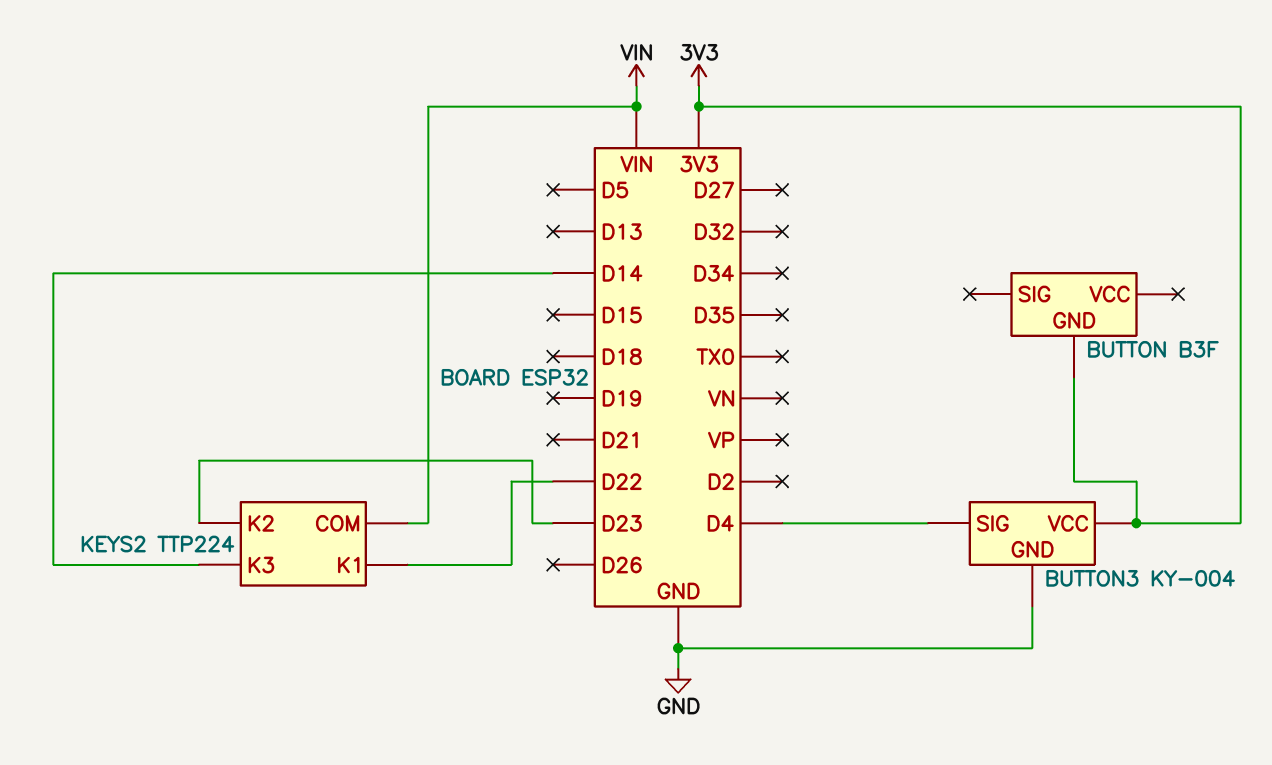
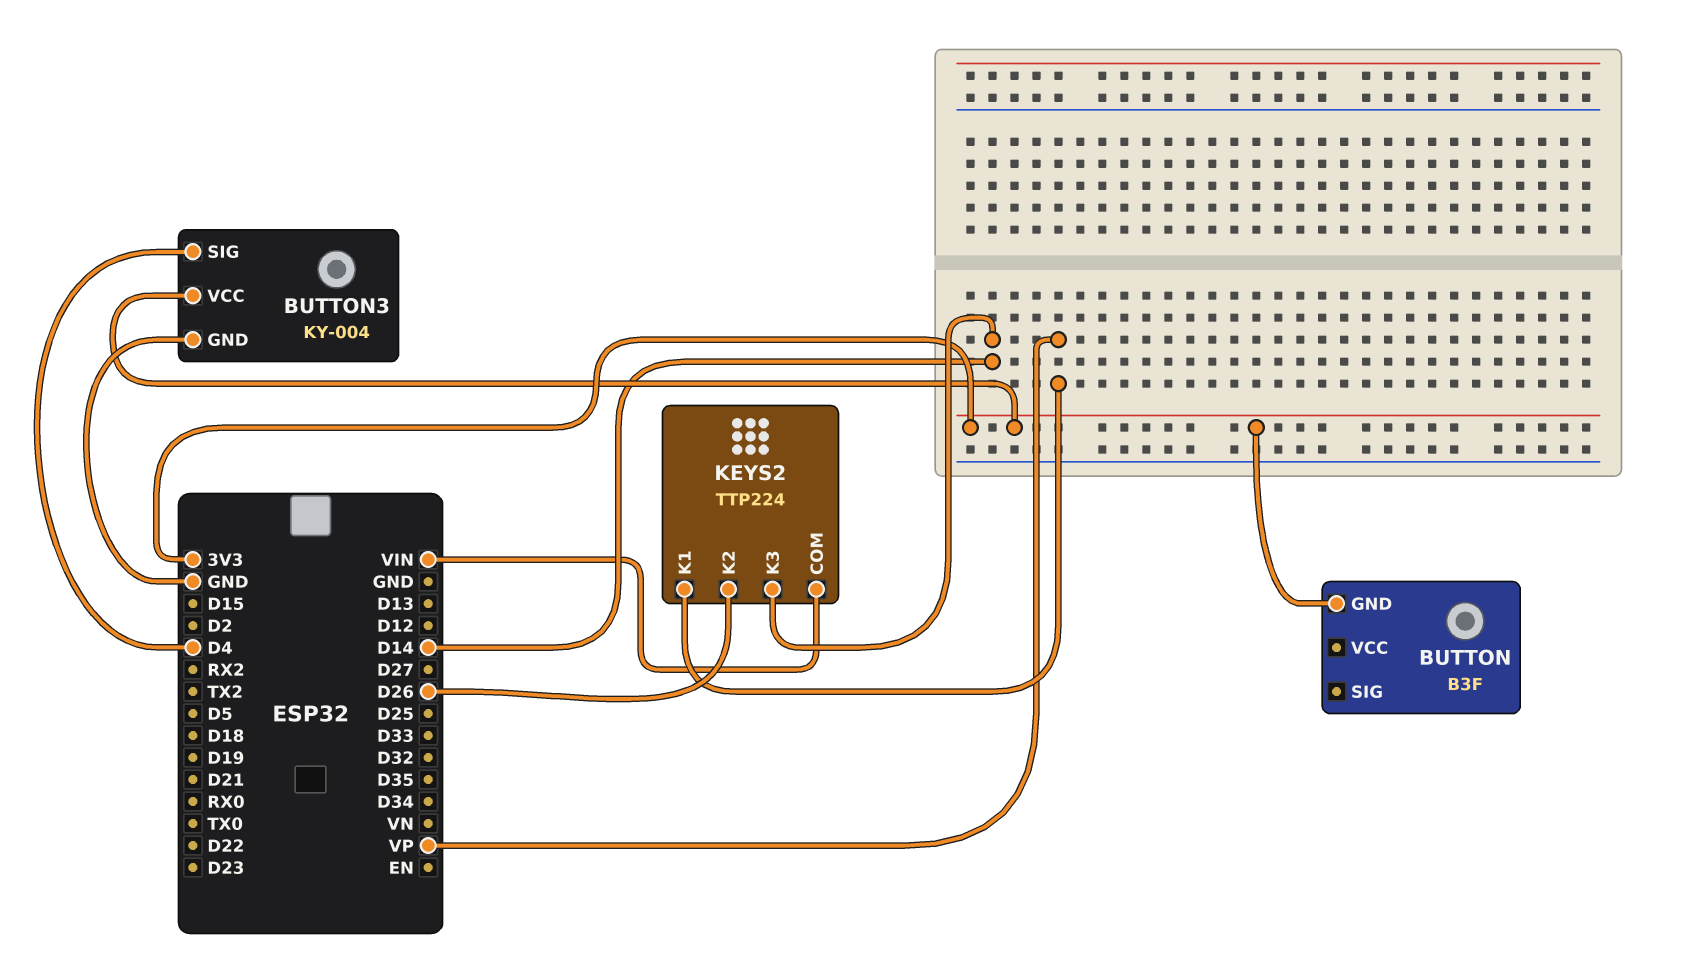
KEYS2 pin K1: D22 -> VP
KEYS2 pin K2: D23 -> D26

